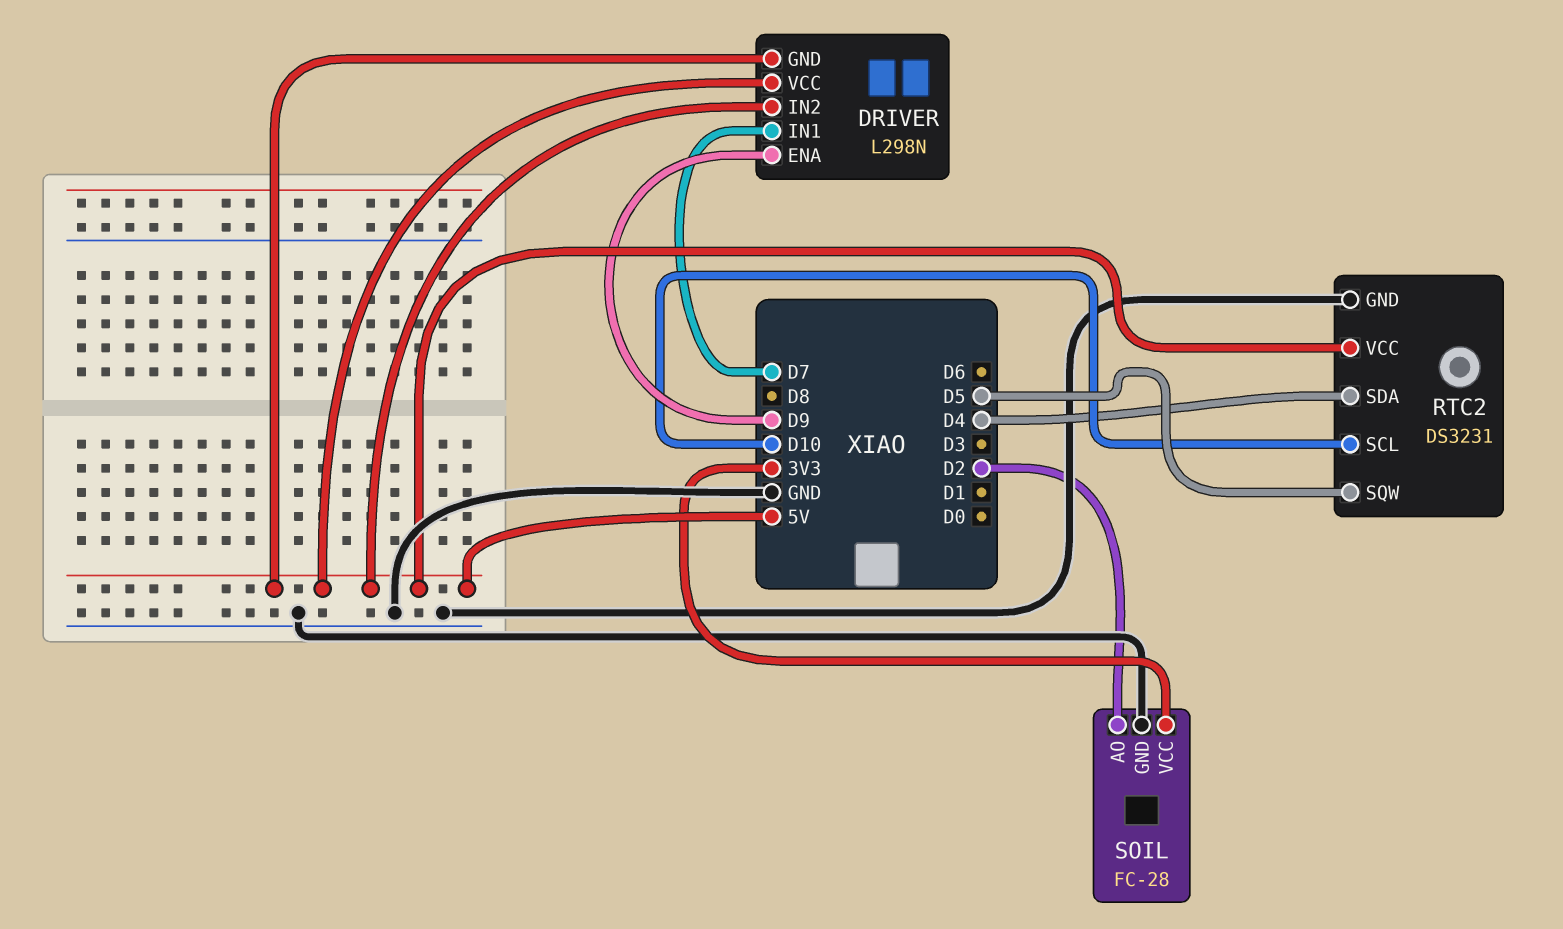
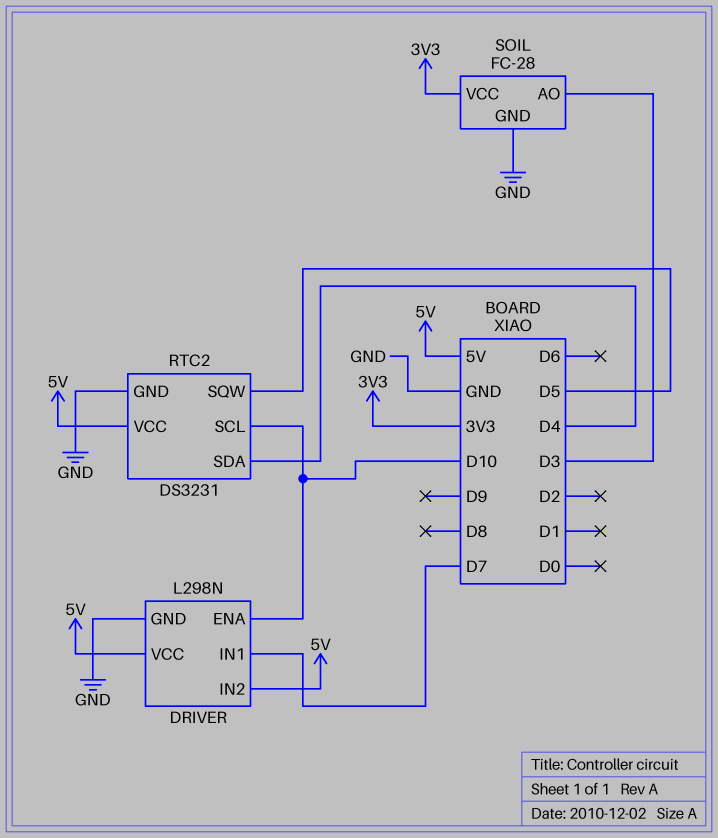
DRIVER pin ENA: D9 -> D10
DRIVER pin GND: 5V -> GND
SOIL pin AO: D2 -> D3

